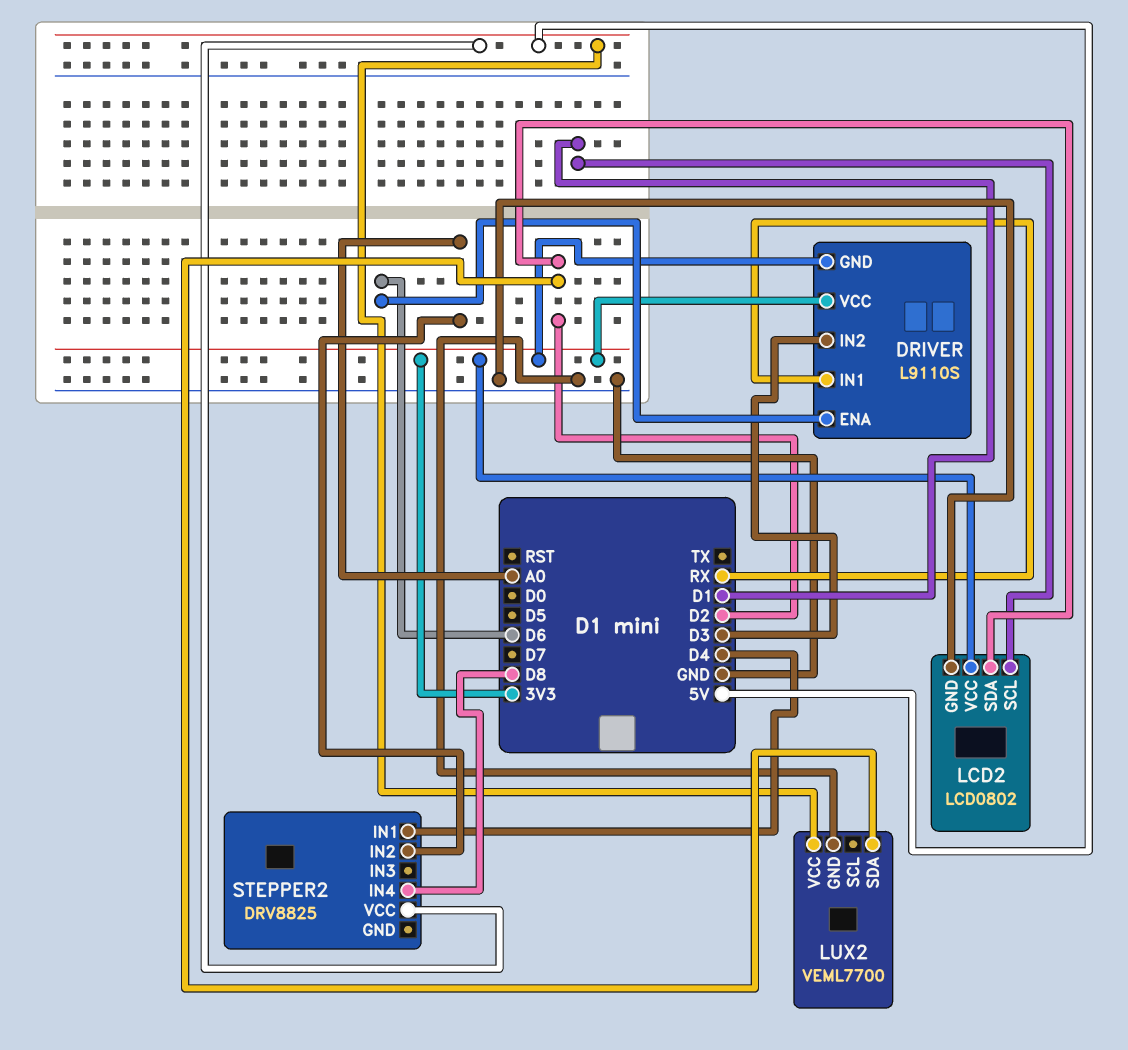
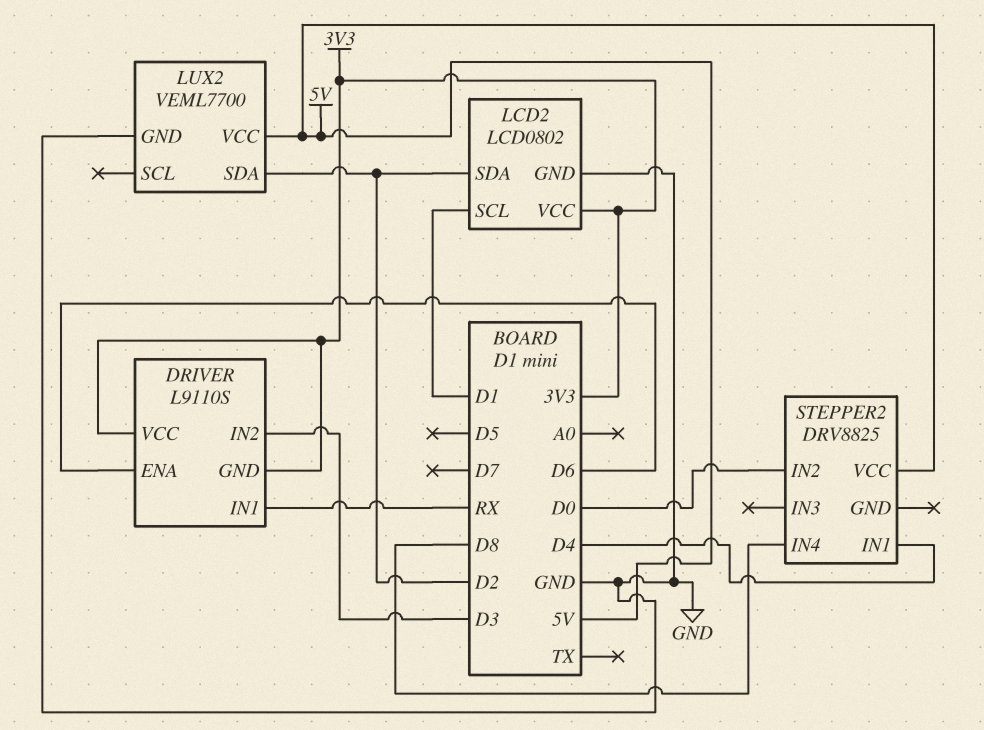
STEPPER2 pin IN2: A0 -> D0

